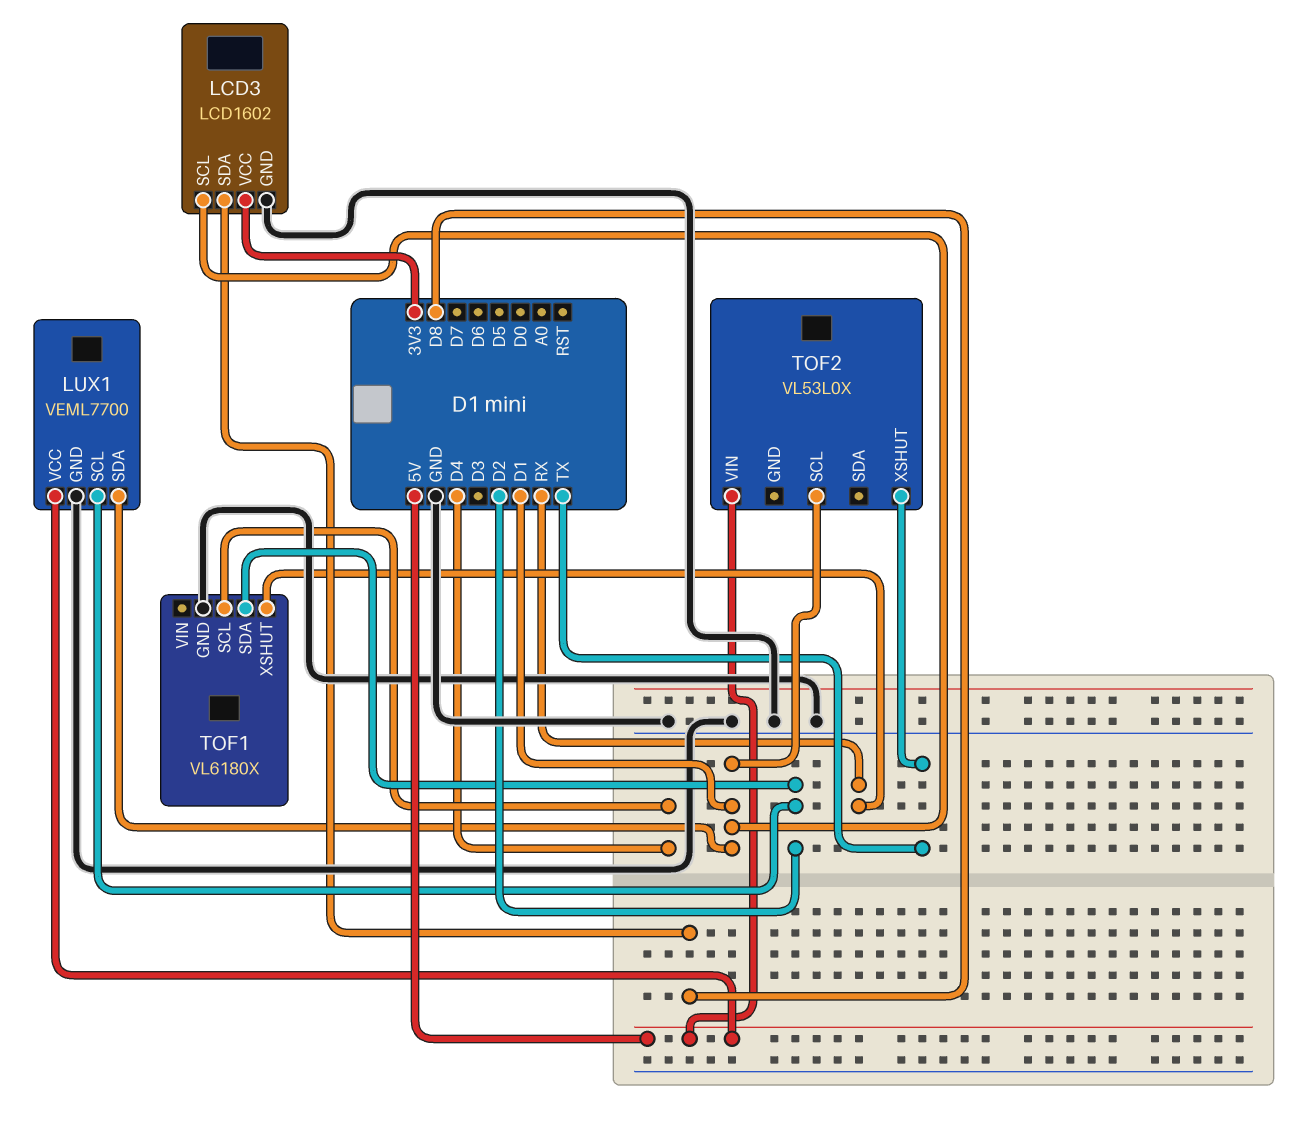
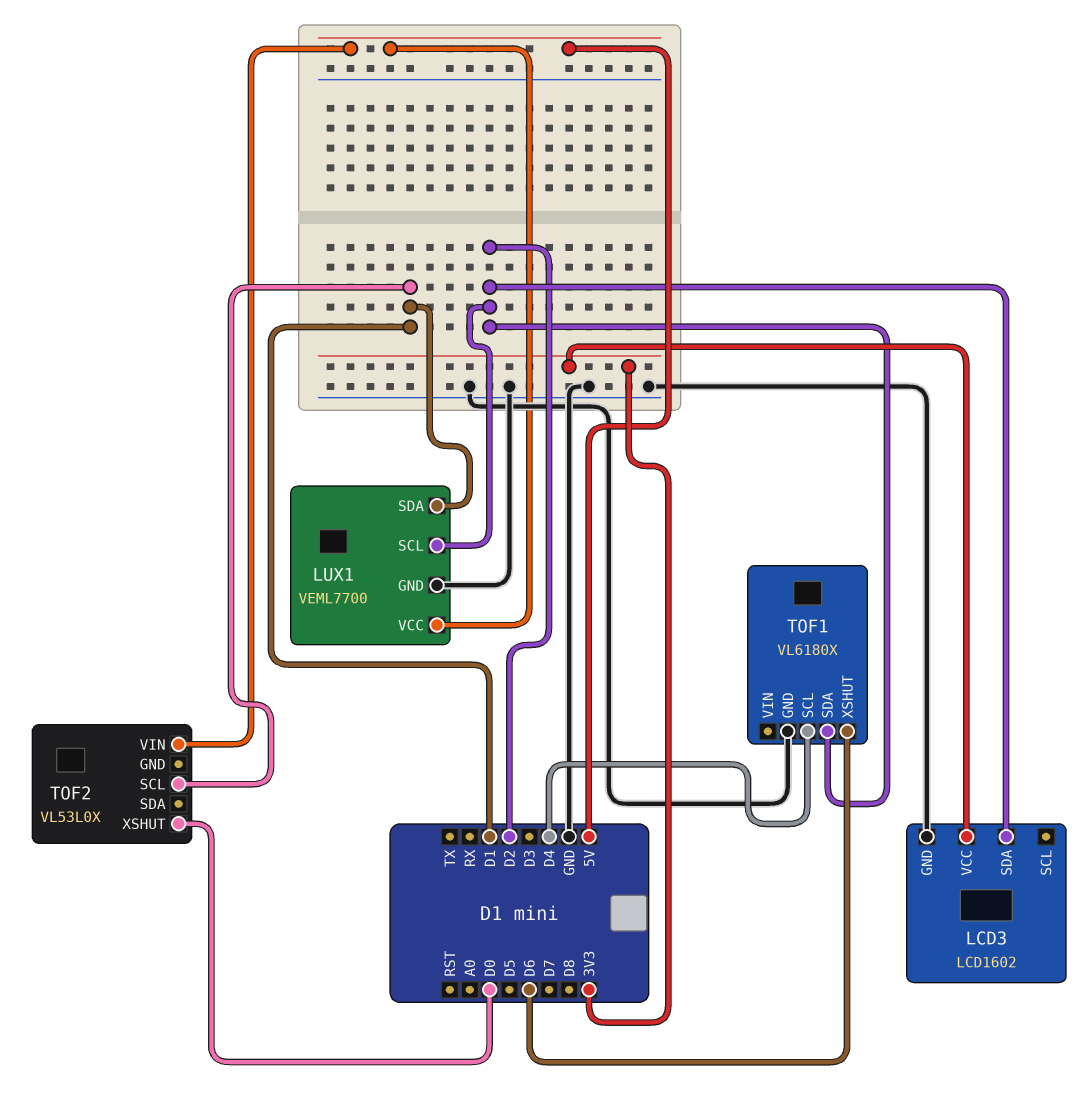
LCD3 pin SCL: D1 -> none
LCD3 pin SDA: D8 -> D2
TOF1 pin XSHUT: RX -> D6
TOF2 pin XSHUT: TX -> D0

